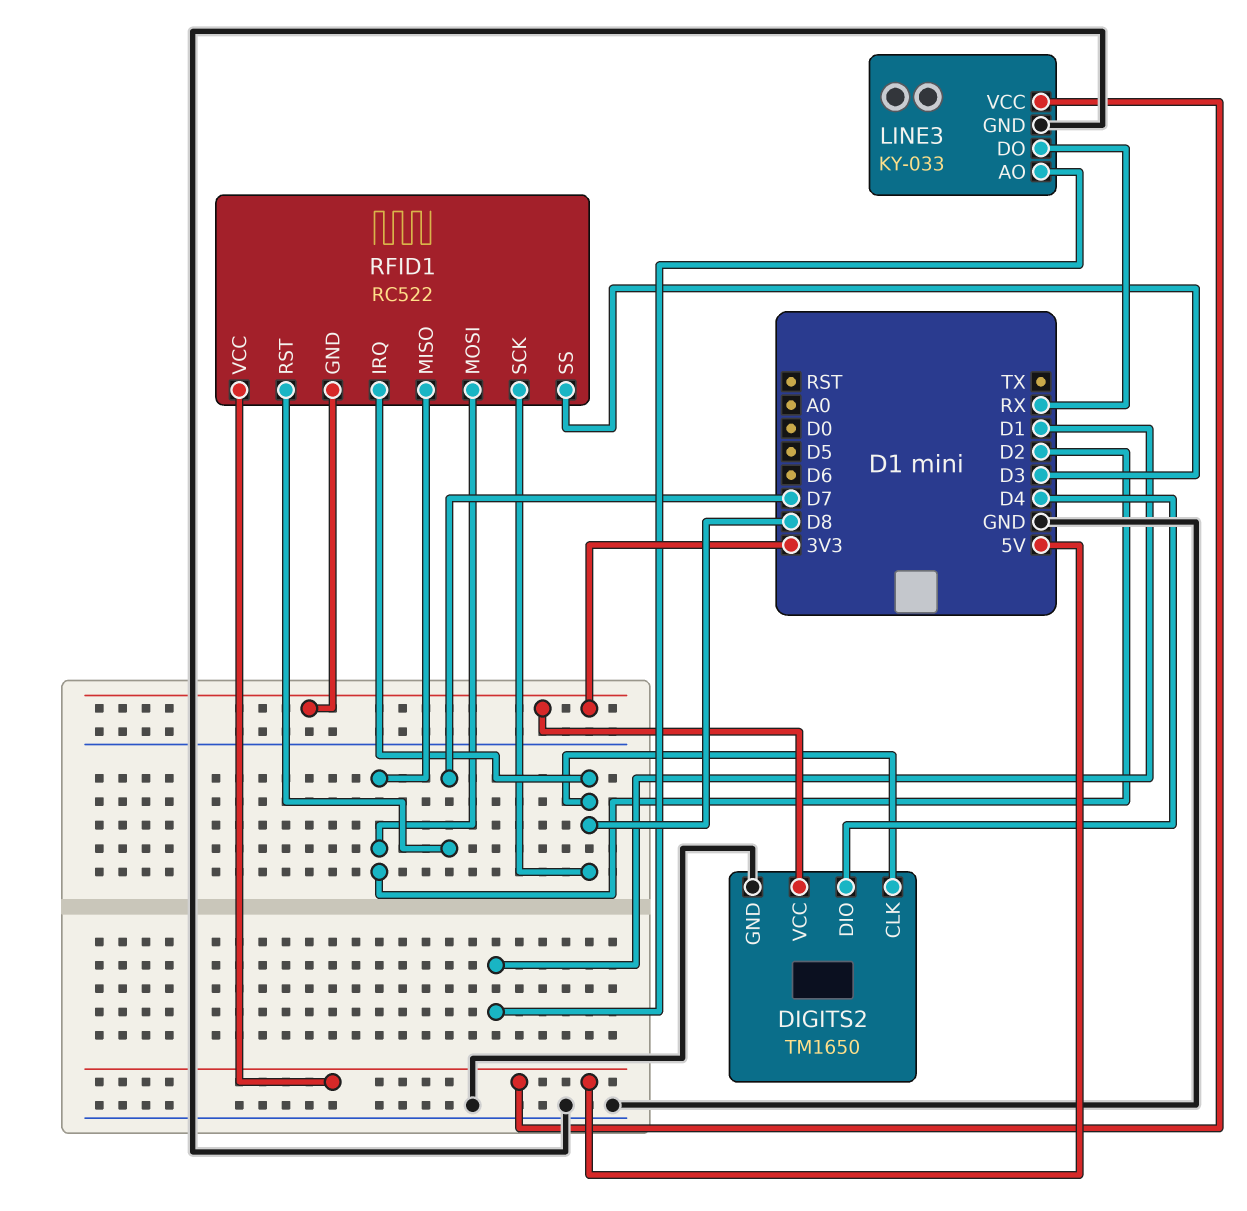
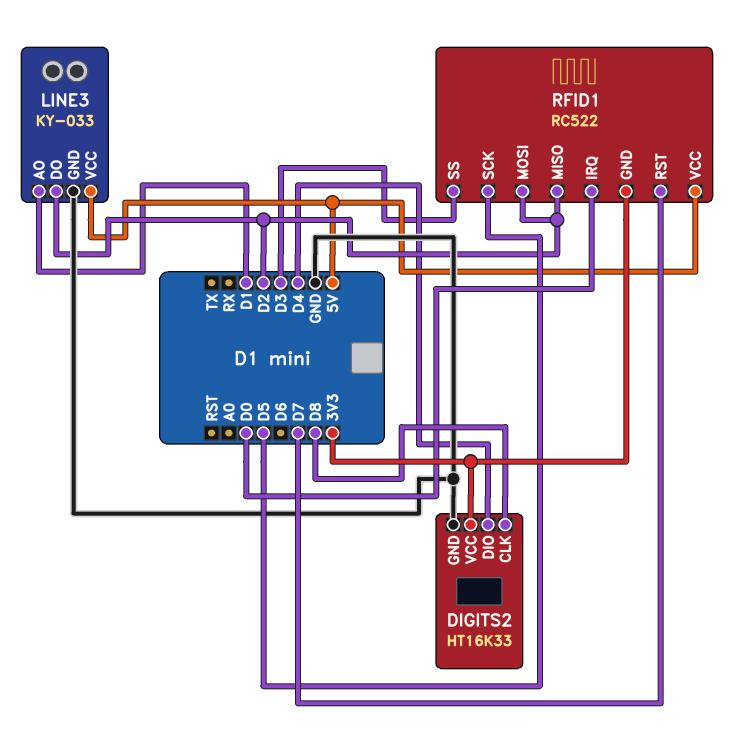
DIGITS2: TM1650 -> HT16K33
LINE3 pin DO: RX -> D2
RFID1 pin IRQ: D8 -> D0
RFID1 pin SCK: D8 -> D5

